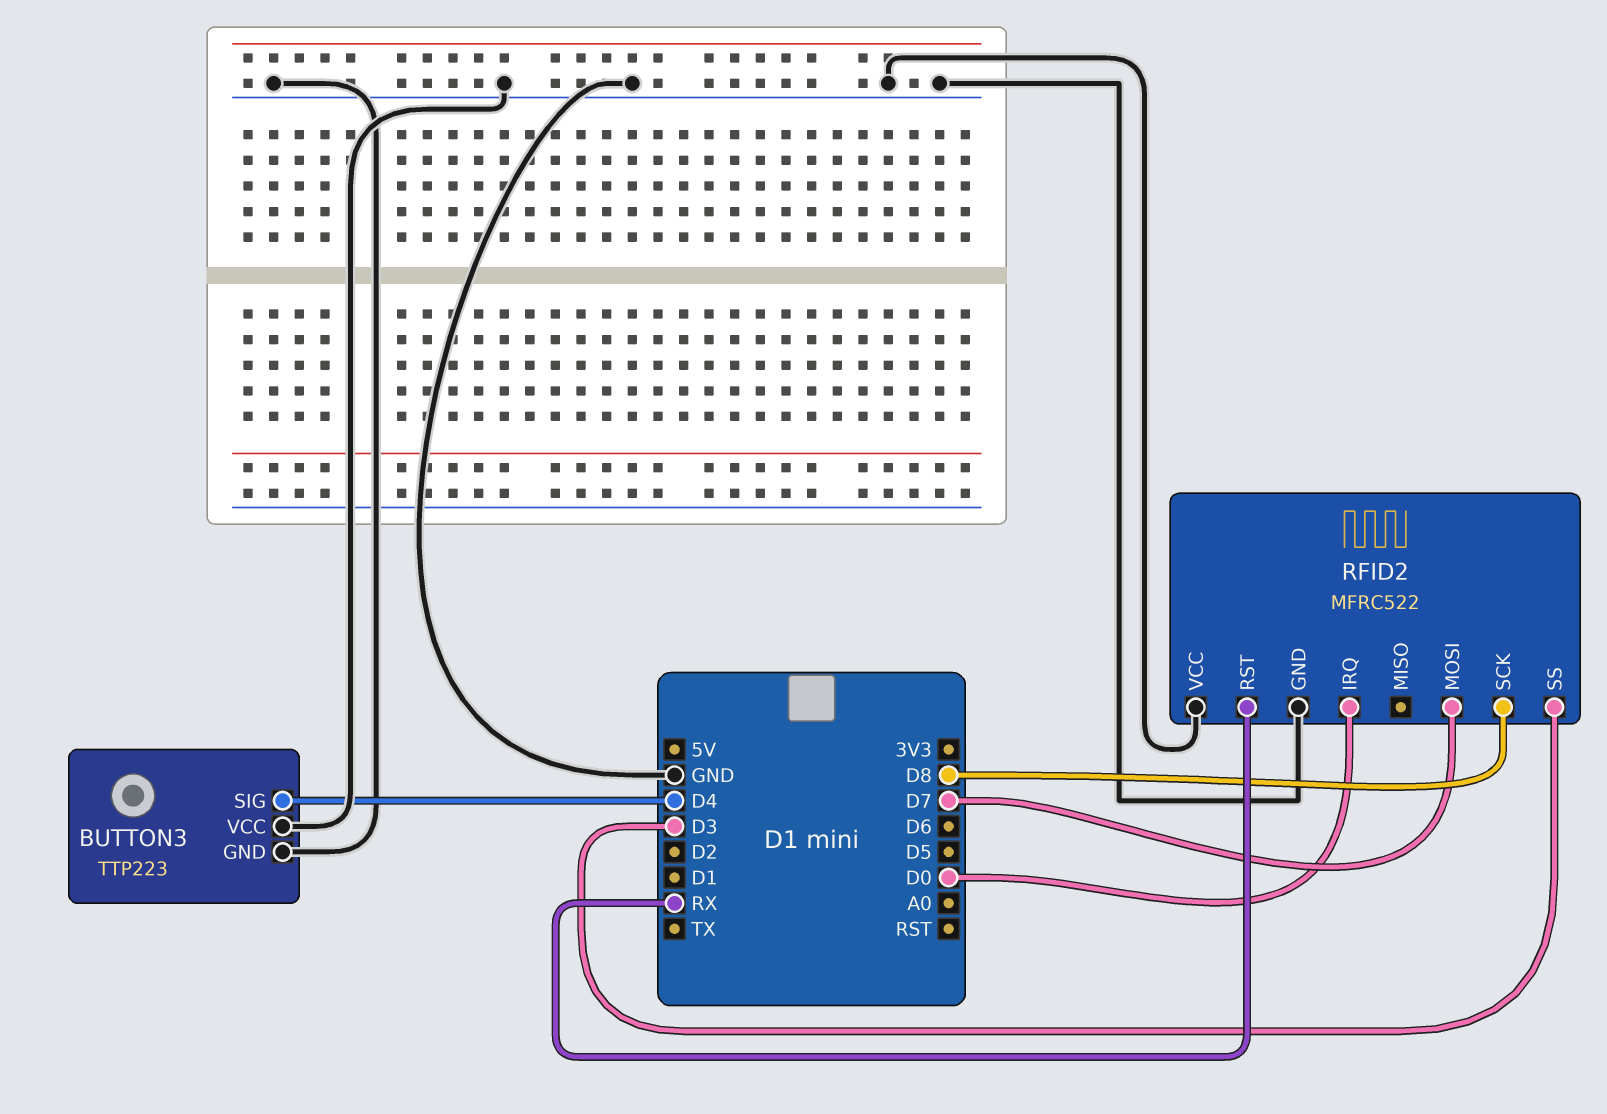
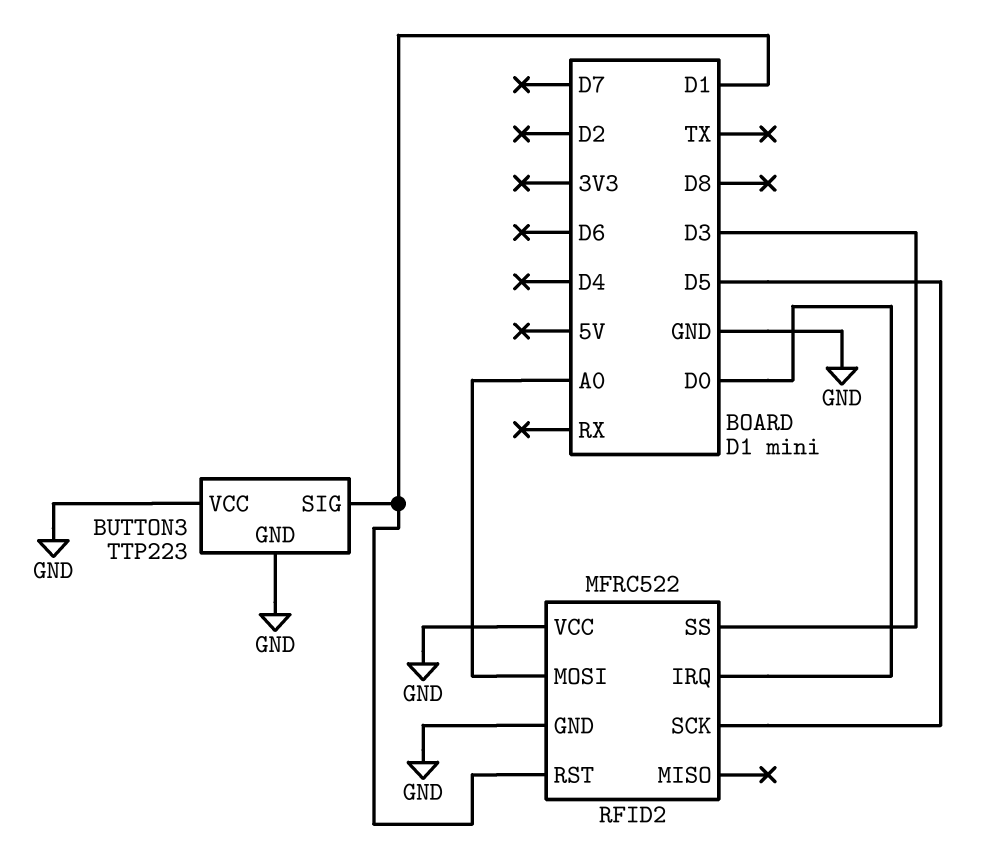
BUTTON3 pin SIG: D4 -> D1
RFID2 pin MOSI: D7 -> A0
RFID2 pin RST: RX -> D1
RFID2 pin SCK: D8 -> D5

